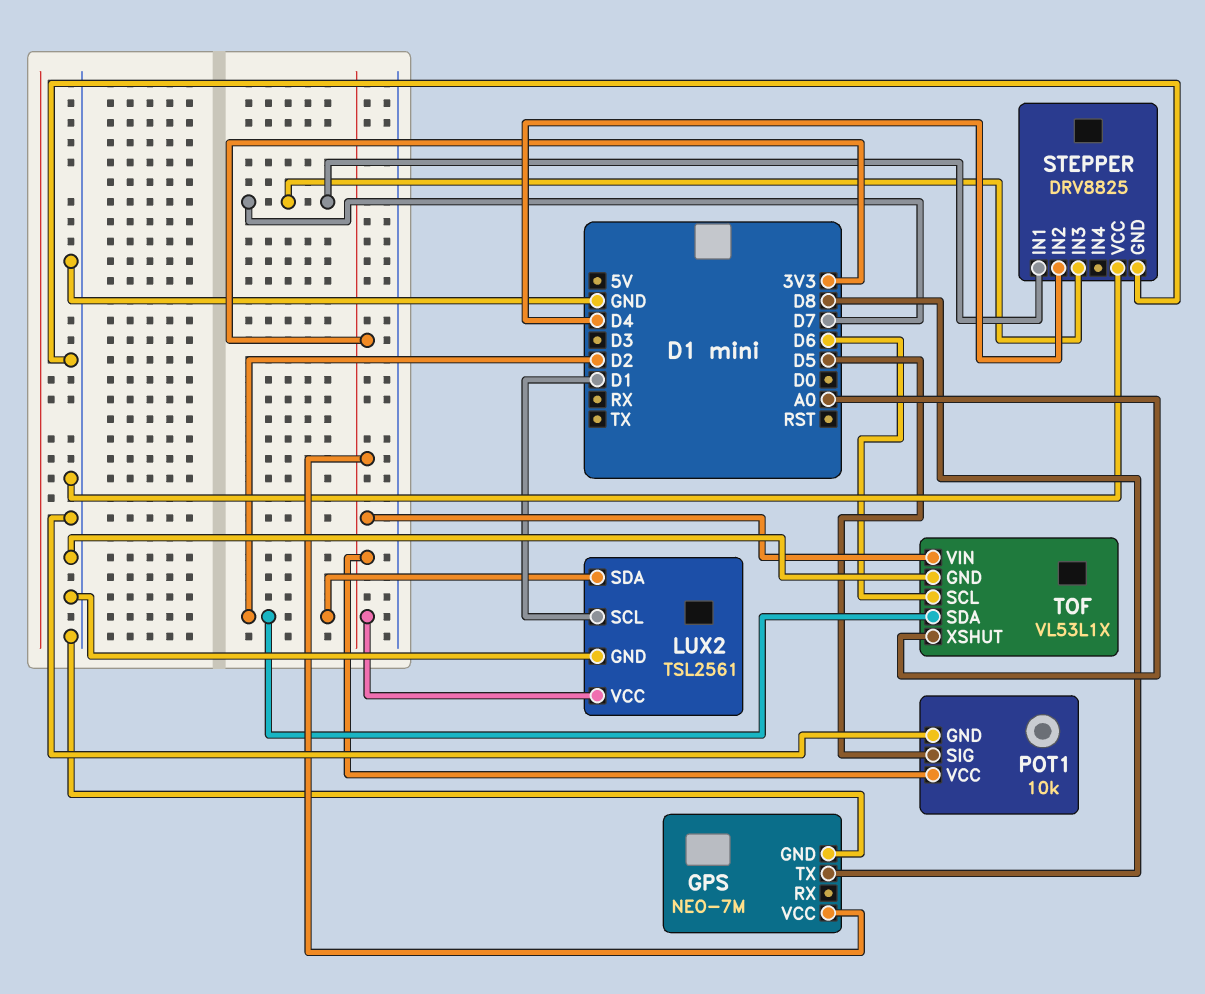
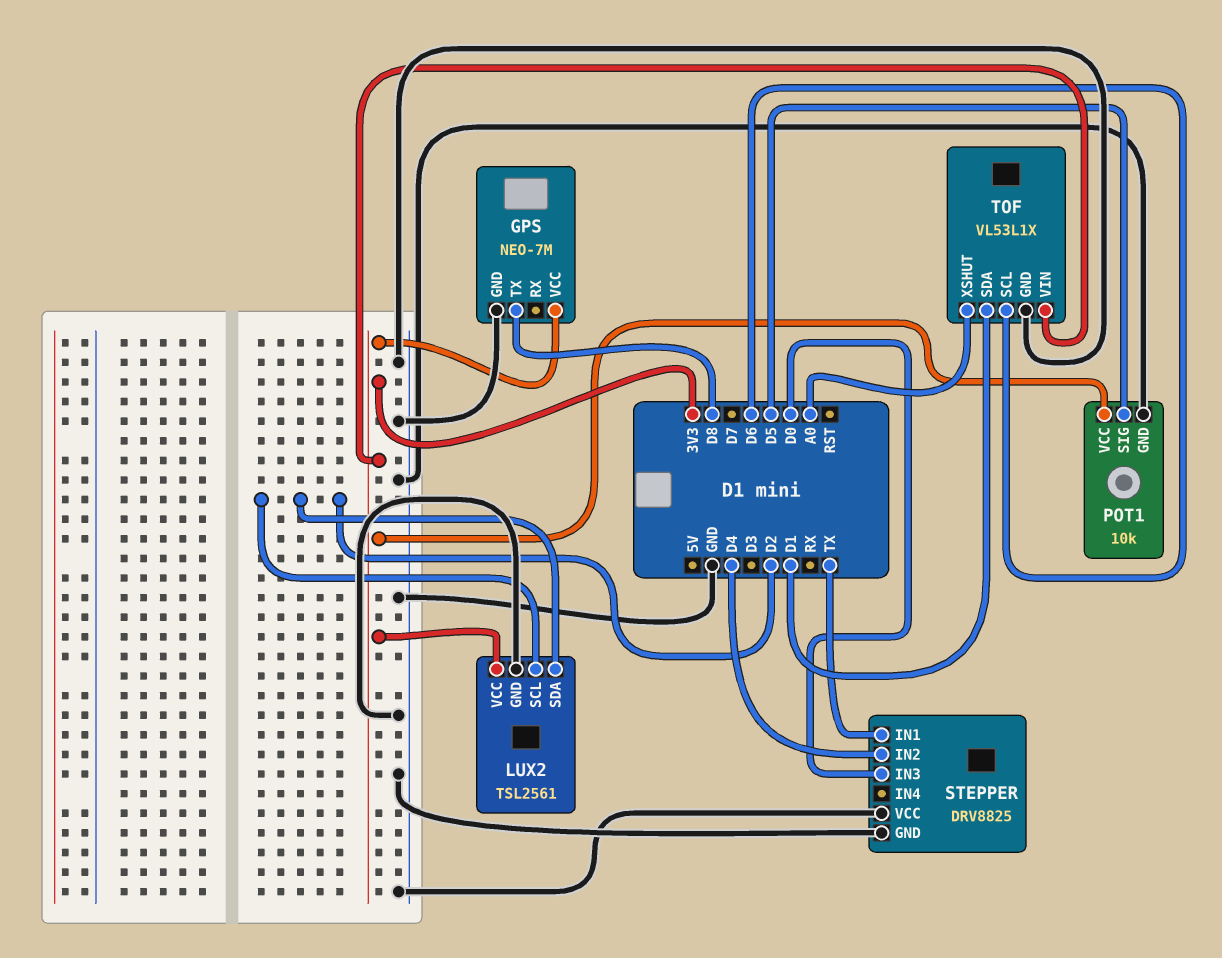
LUX2 pin SCL: D1 -> D2
STEPPER pin IN1: D7 -> TX
STEPPER pin IN3: D7 -> D0
TOF pin SDA: D2 -> D1

